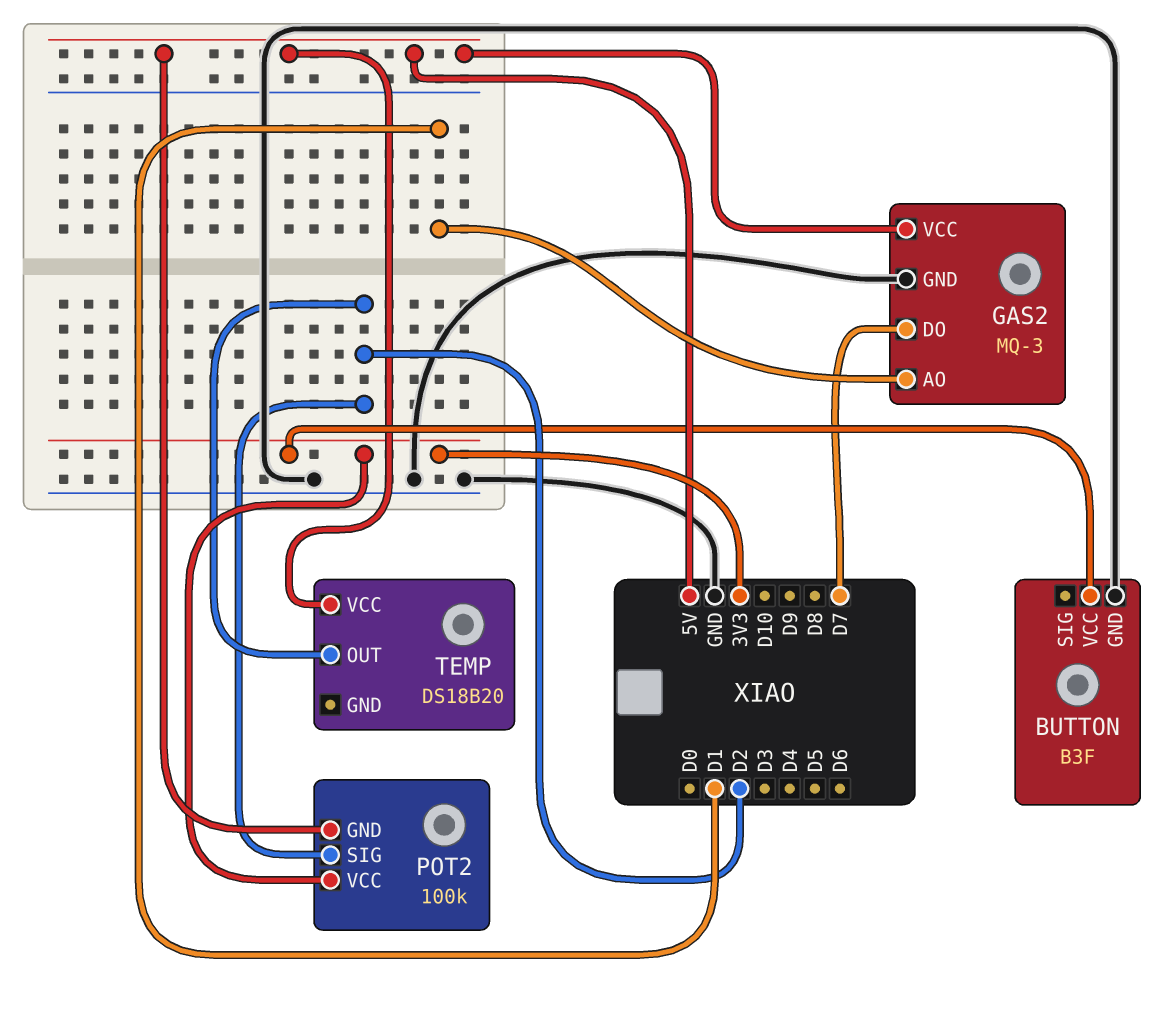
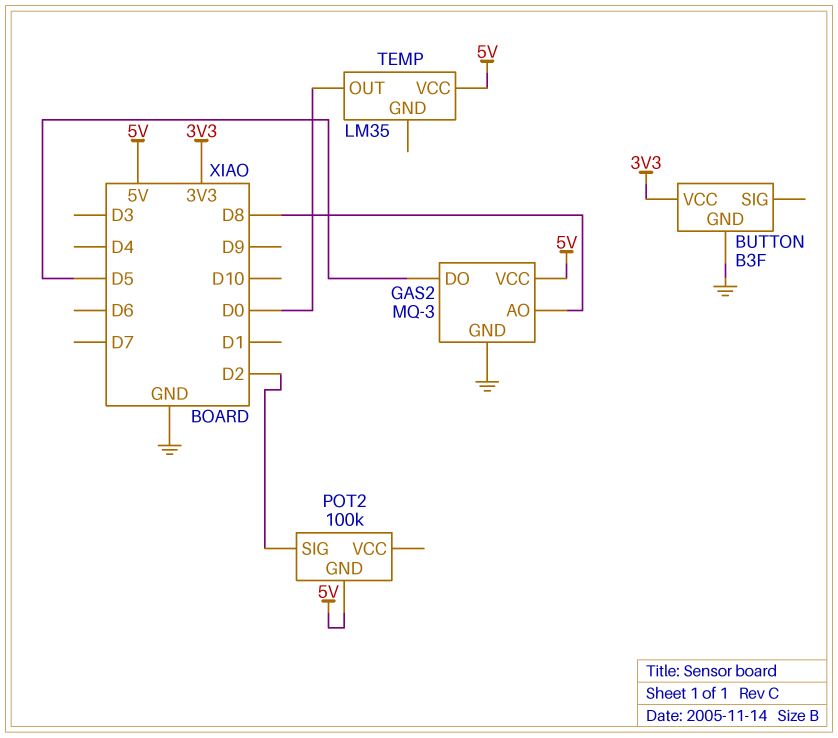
GAS2 pin AO: D1 -> D8
GAS2 pin DO: D7 -> D5
POT2 pin VCC: 3V3 -> none
TEMP: DS18B20 -> LM35
TEMP pin OUT: D2 -> D0

